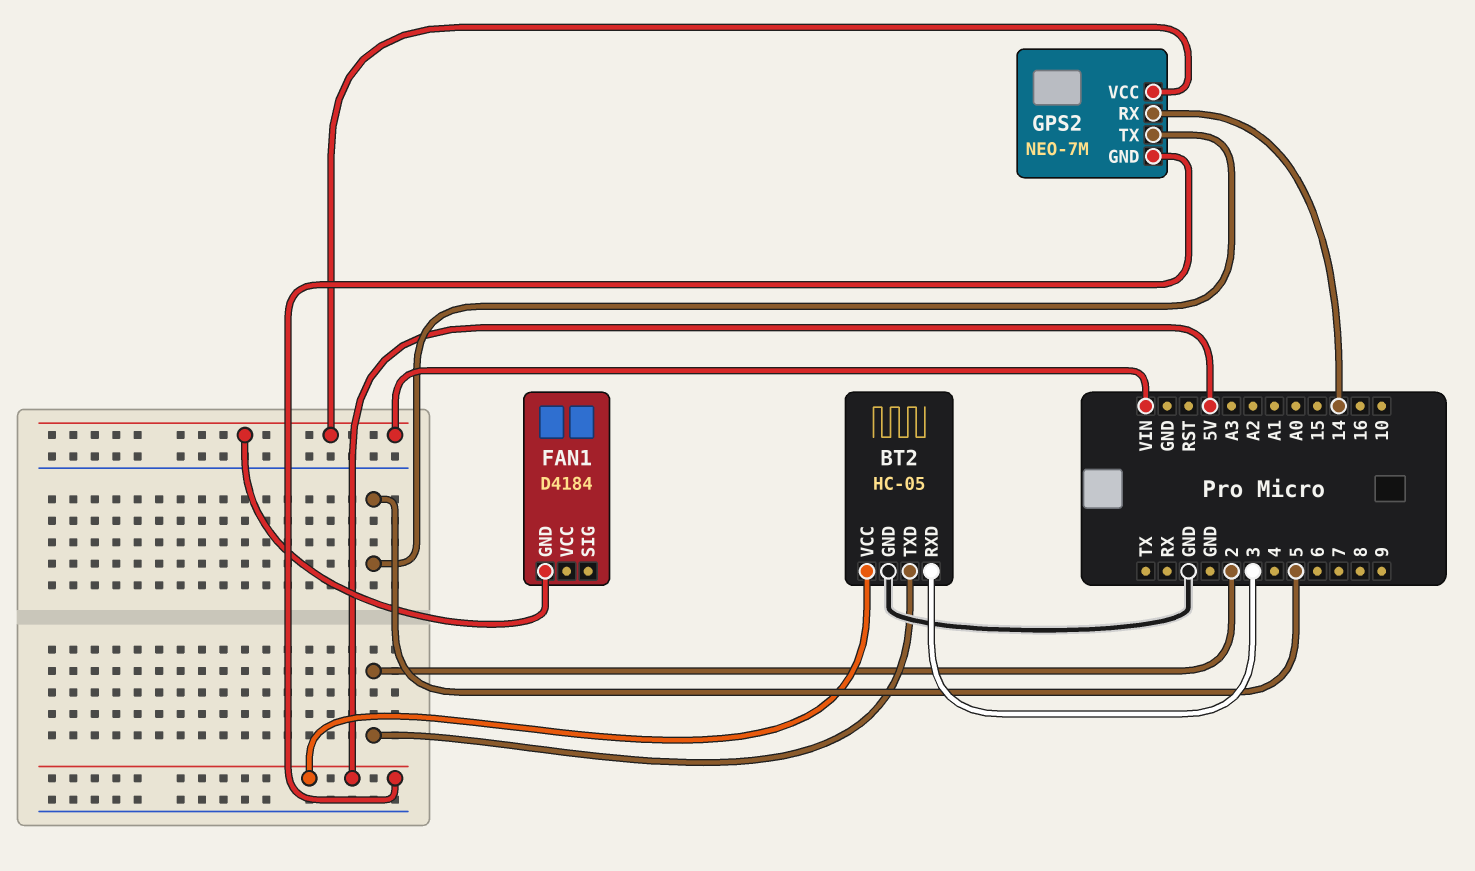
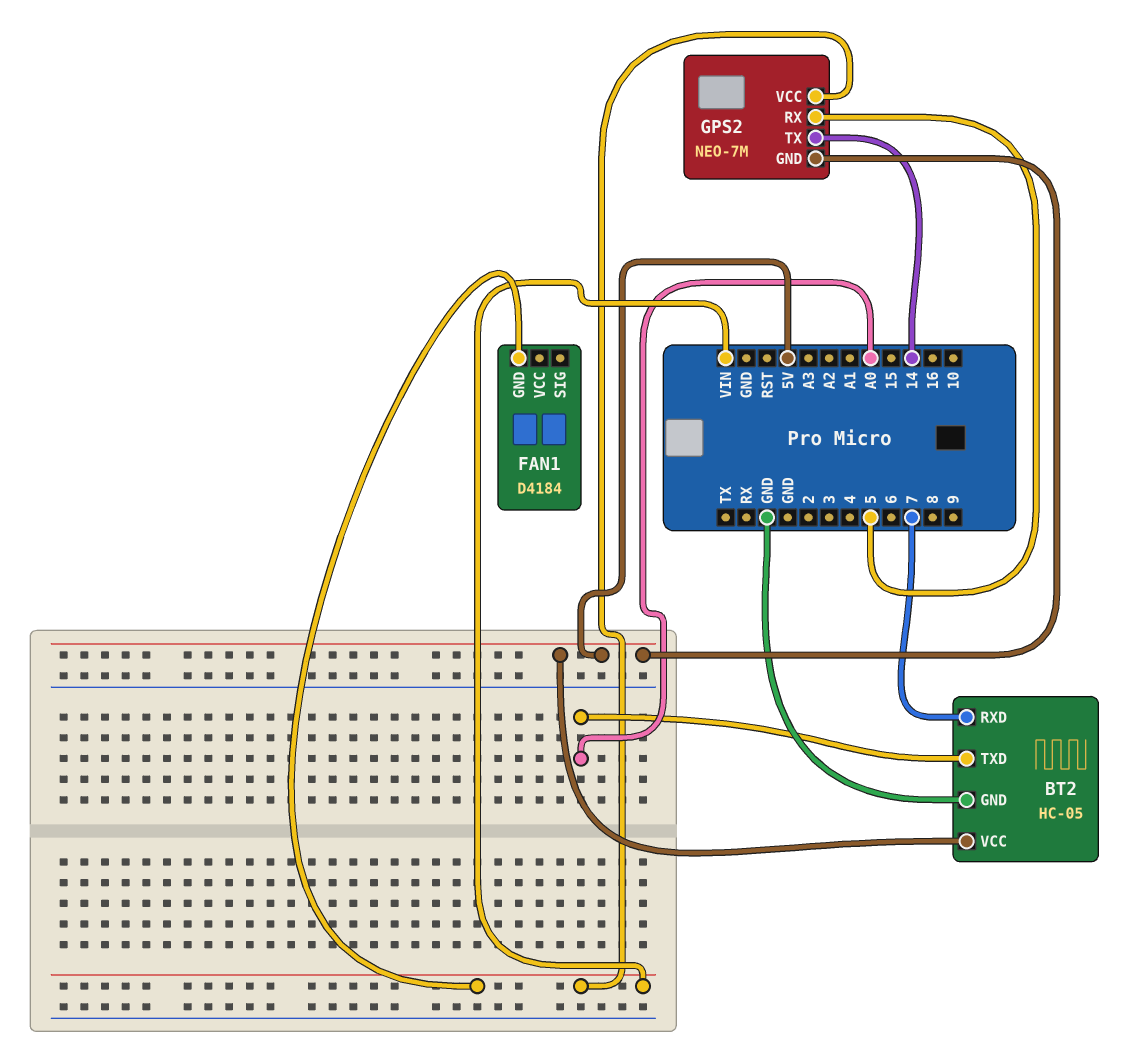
BT2 pin RXD: 3 -> 7
BT2 pin TXD: 2 -> A0
GPS2 pin RX: 14 -> 5
GPS2 pin TX: 5 -> 14

